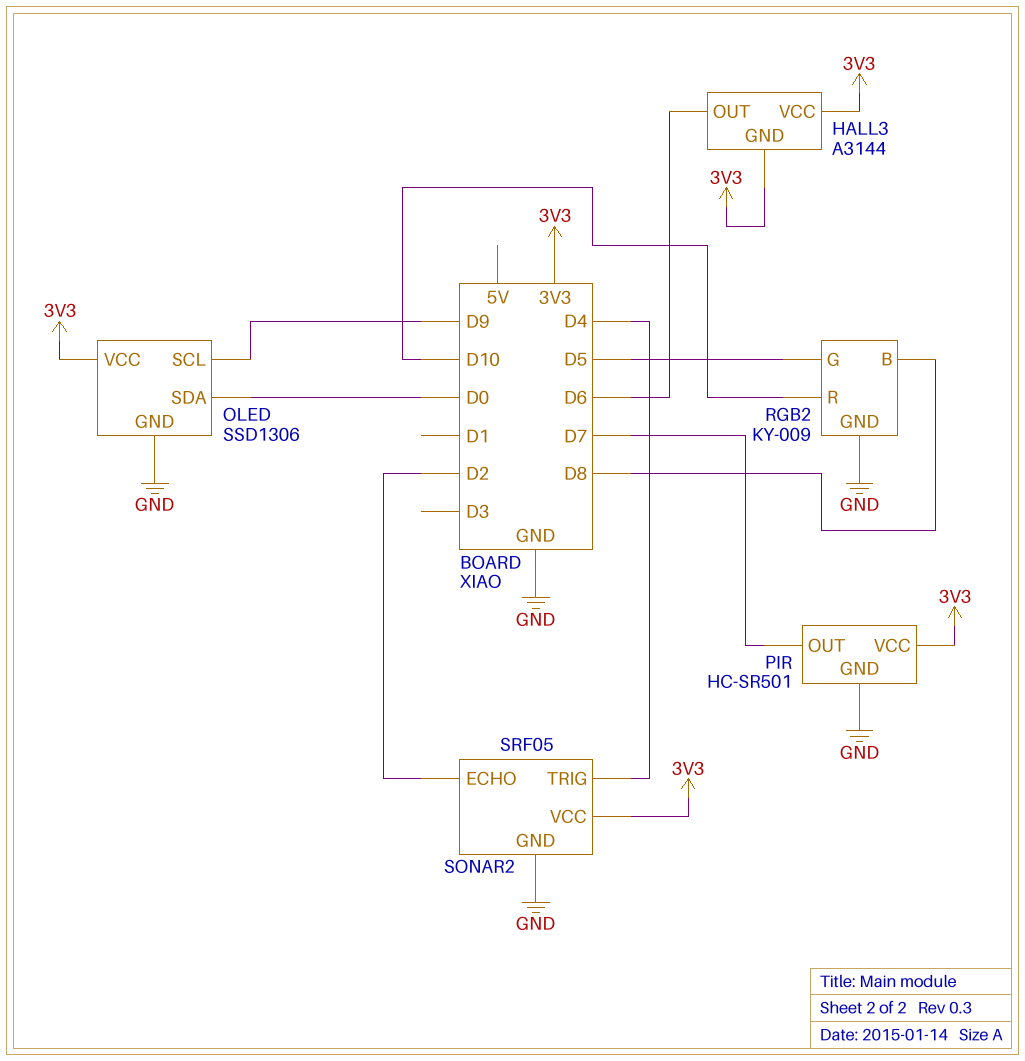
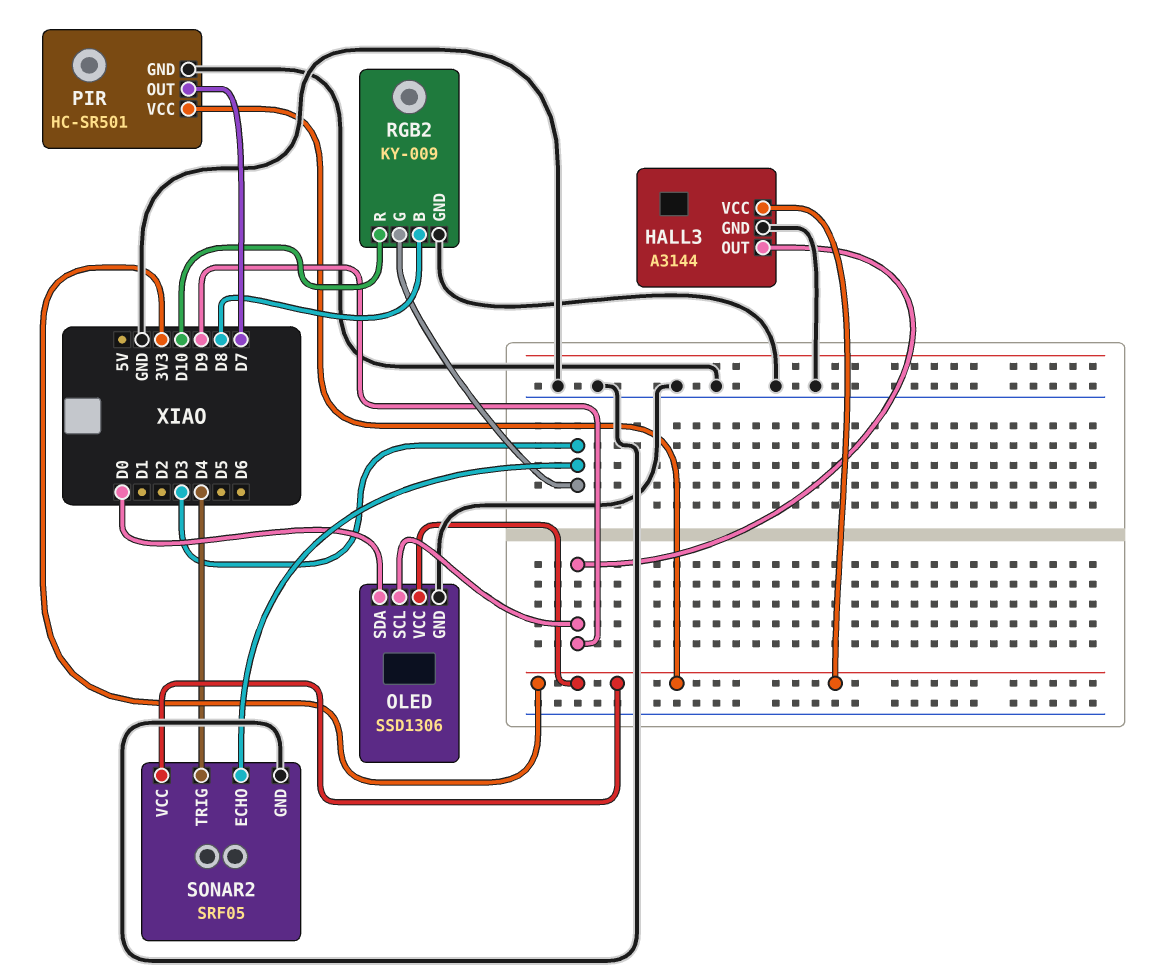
HALL3 pin GND: 3V3 -> GND
HALL3 pin OUT: D6 -> D9
RGB2 pin G: D5 -> D3
SONAR2 pin ECHO: D2 -> D3

